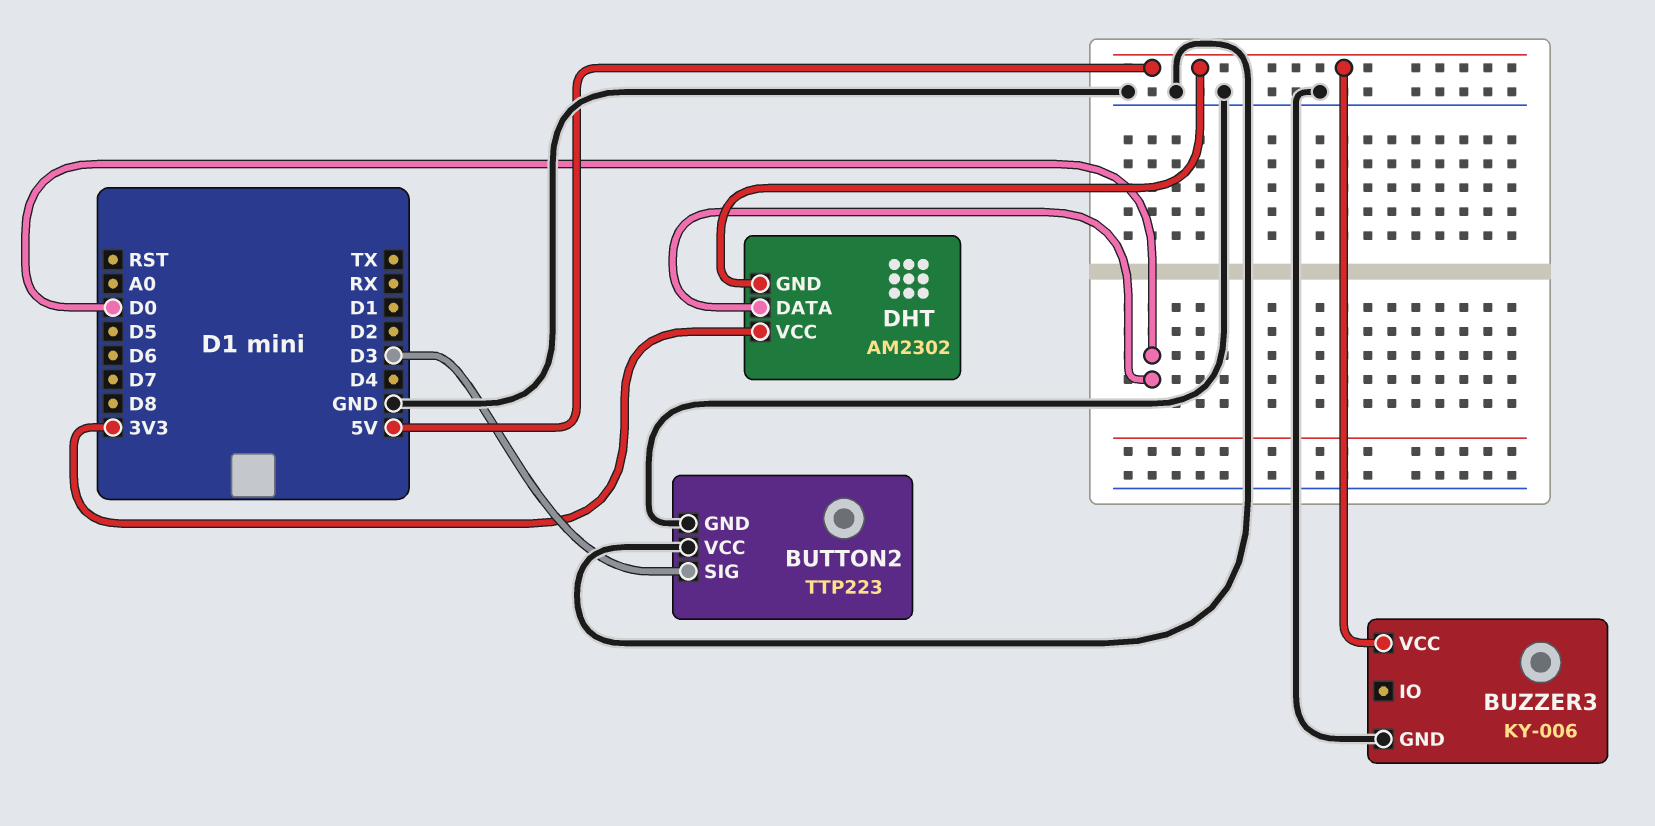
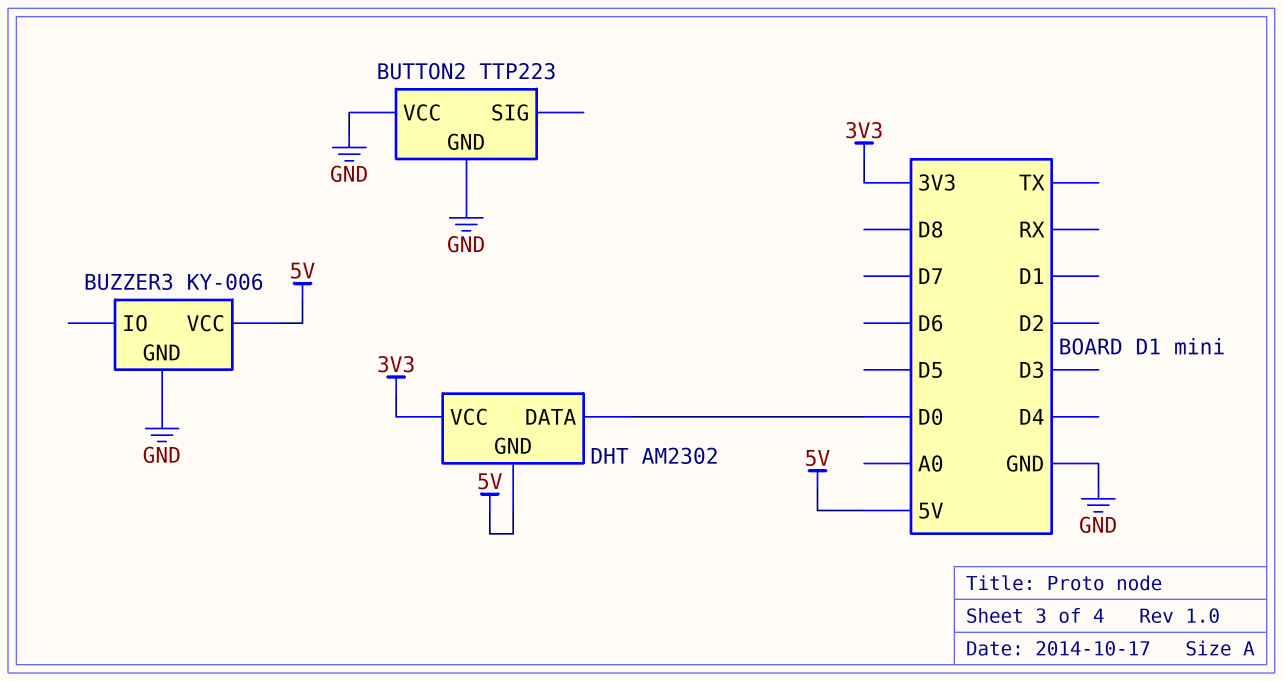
BUTTON2 pin SIG: D3 -> none

